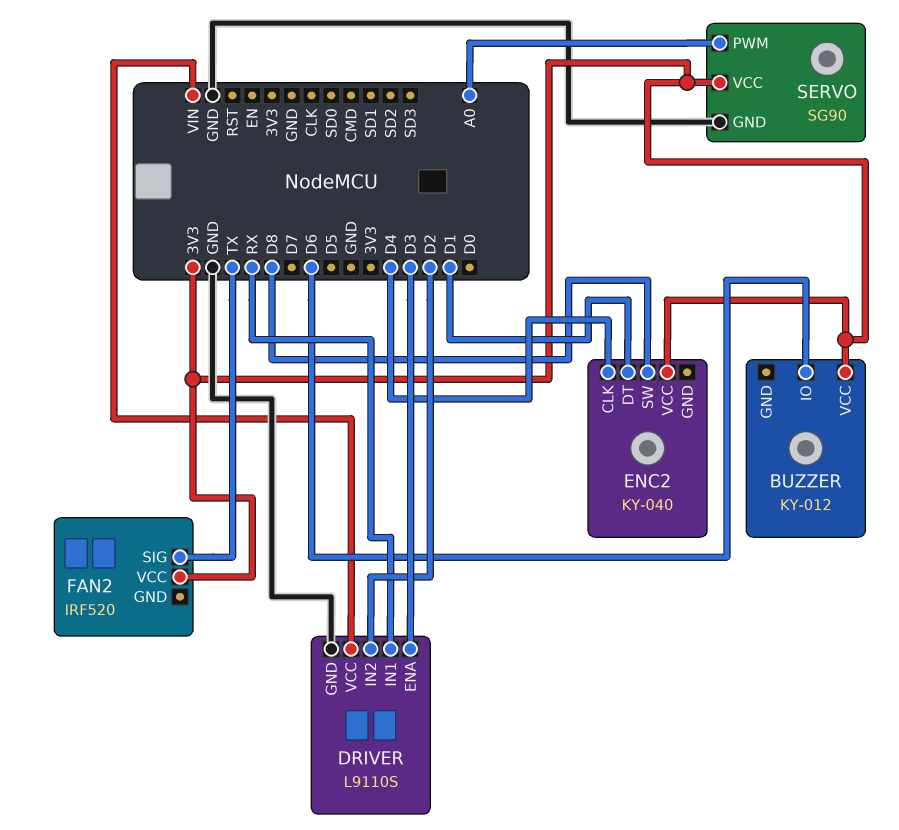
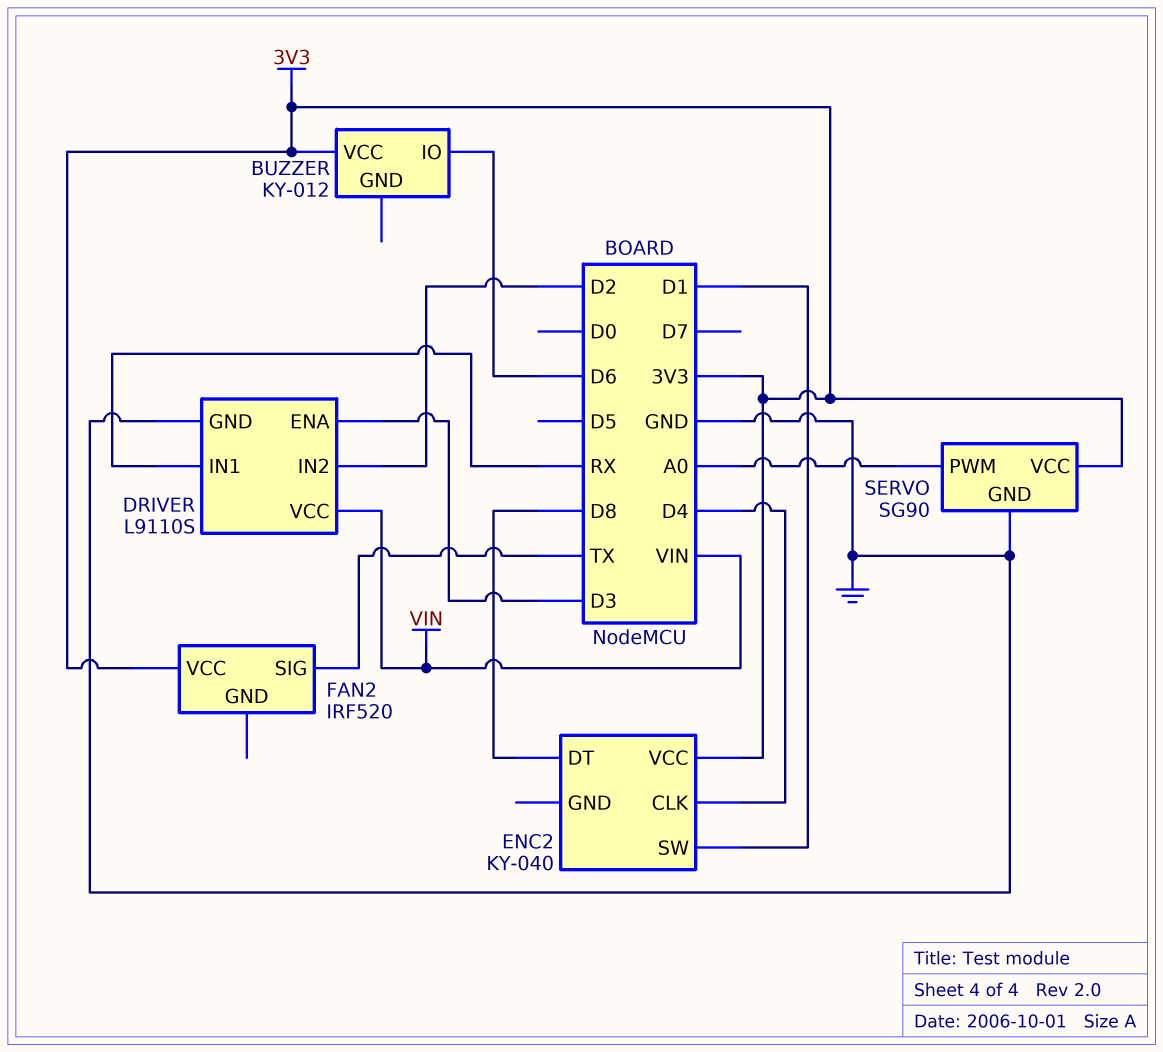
ENC2 pin DT: D1 -> D8
ENC2 pin SW: D8 -> D1

